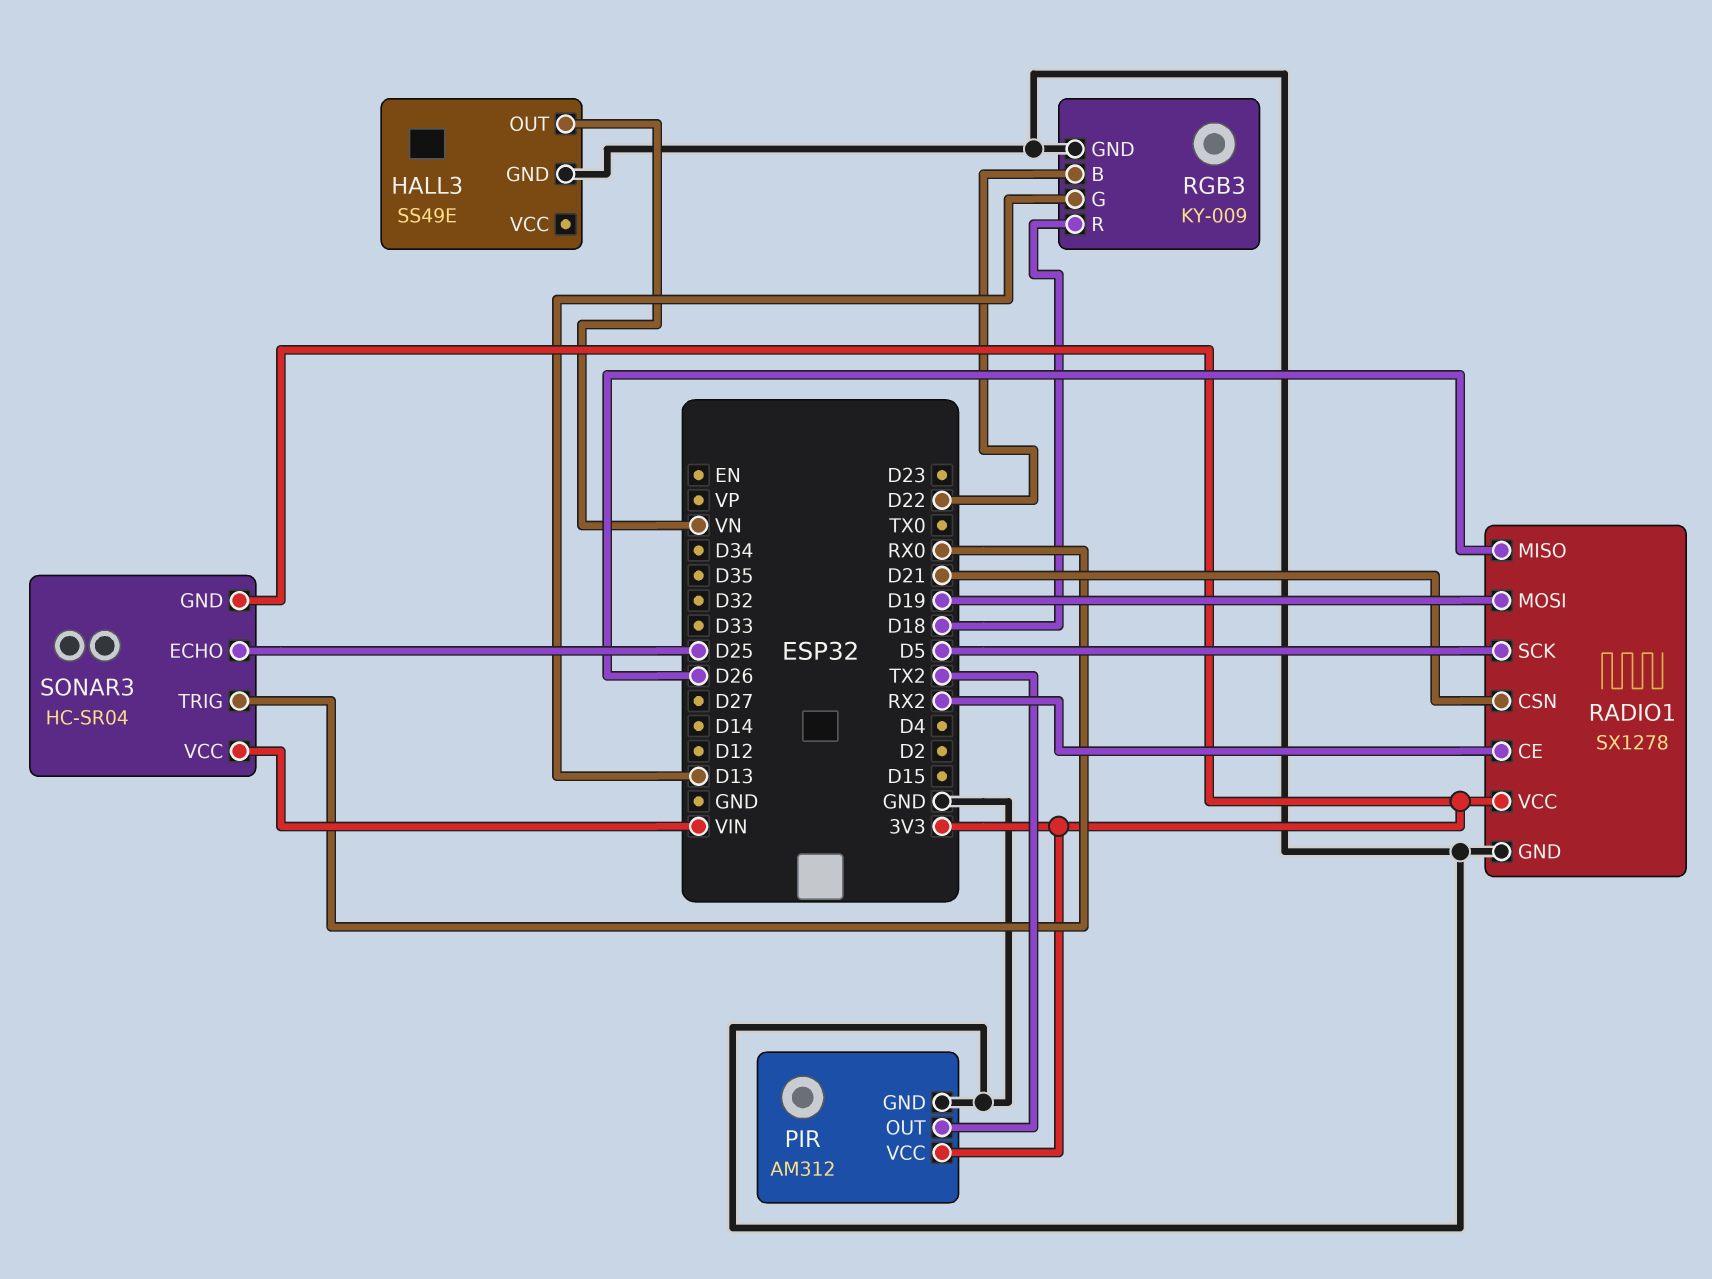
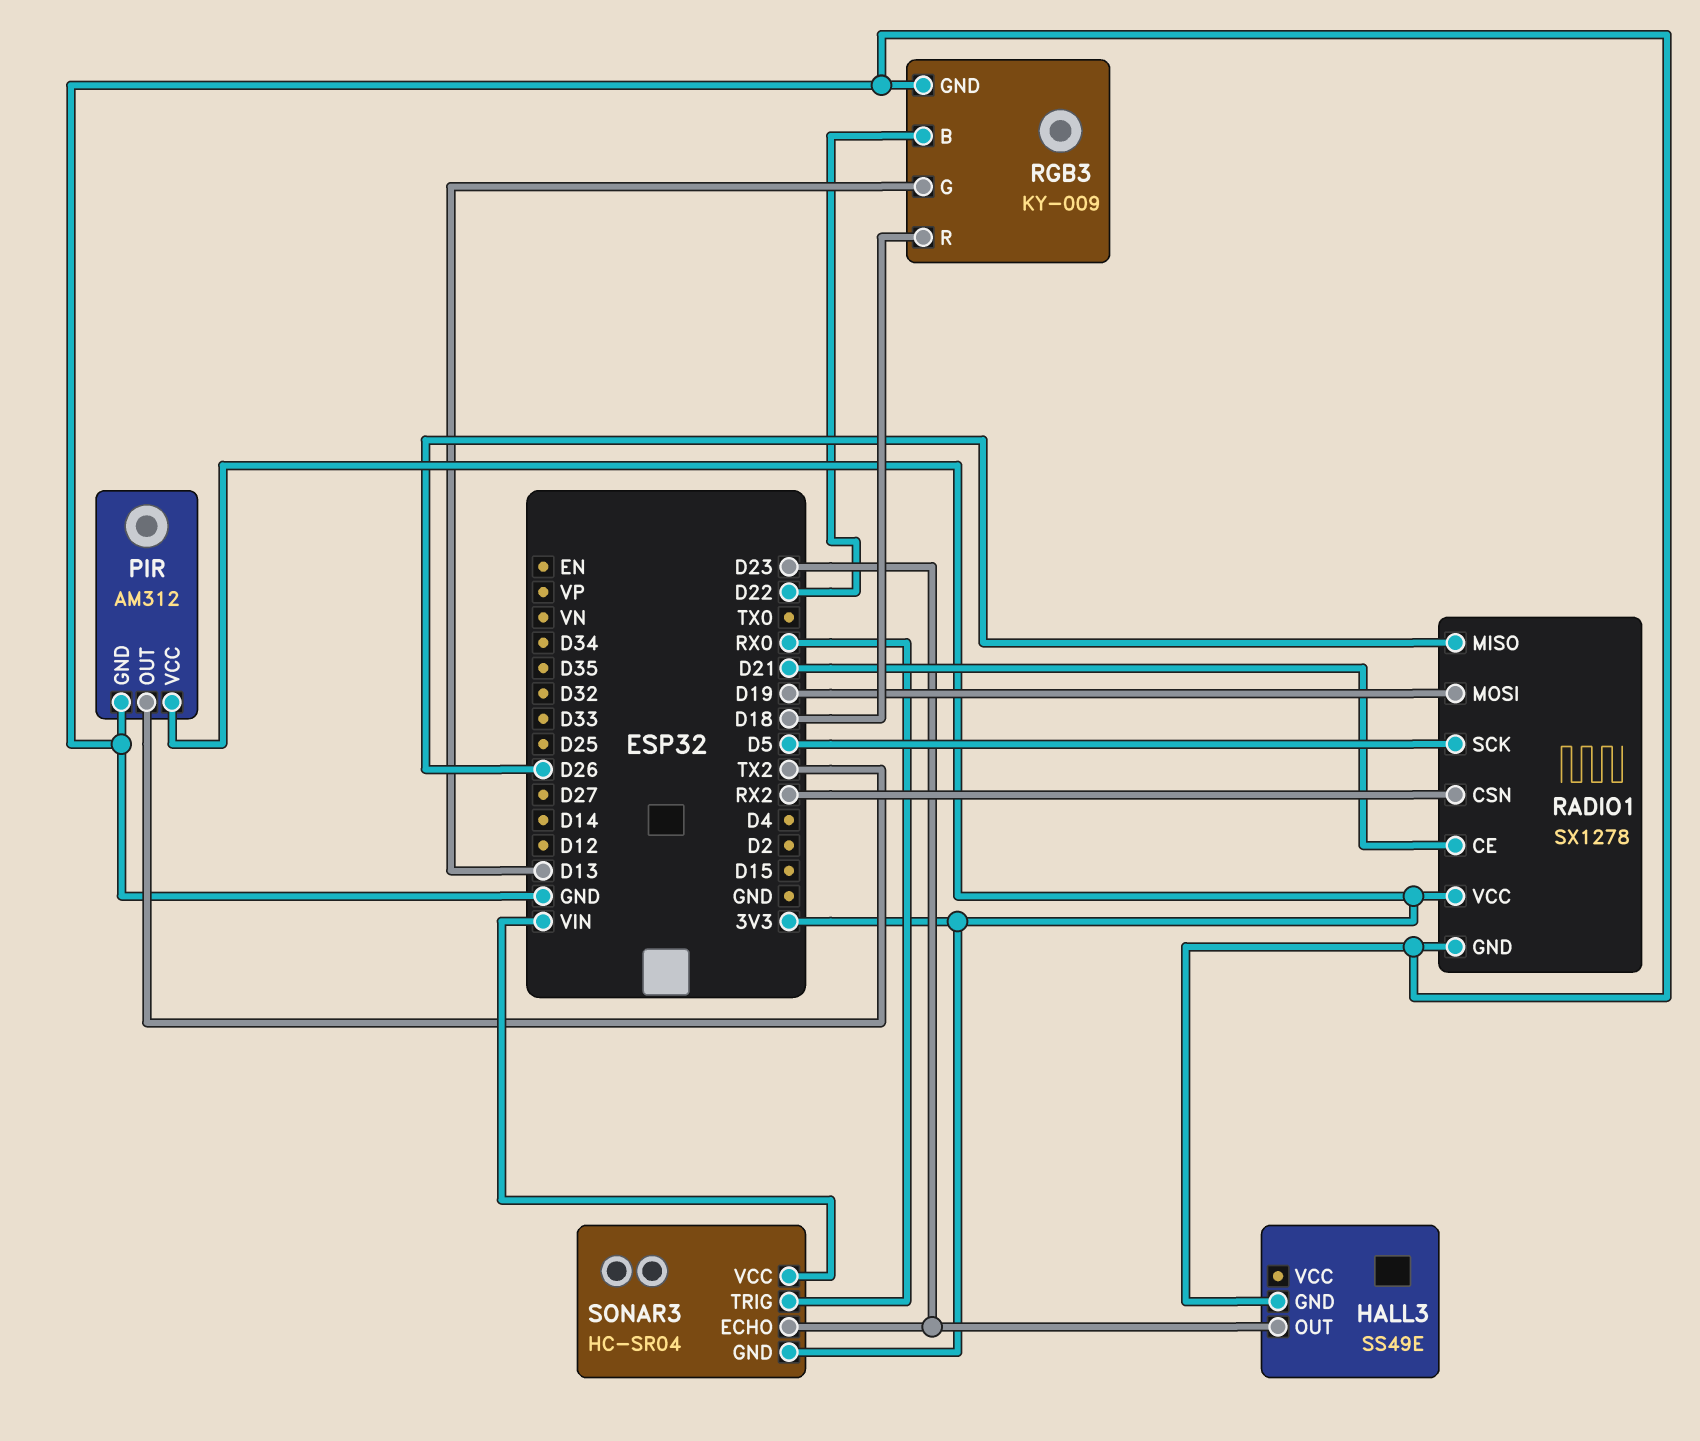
HALL3 pin OUT: VN -> D23
RADIO1 pin CE: RX2 -> D21
RADIO1 pin CSN: D21 -> RX2
SONAR3 pin ECHO: D25 -> D23

